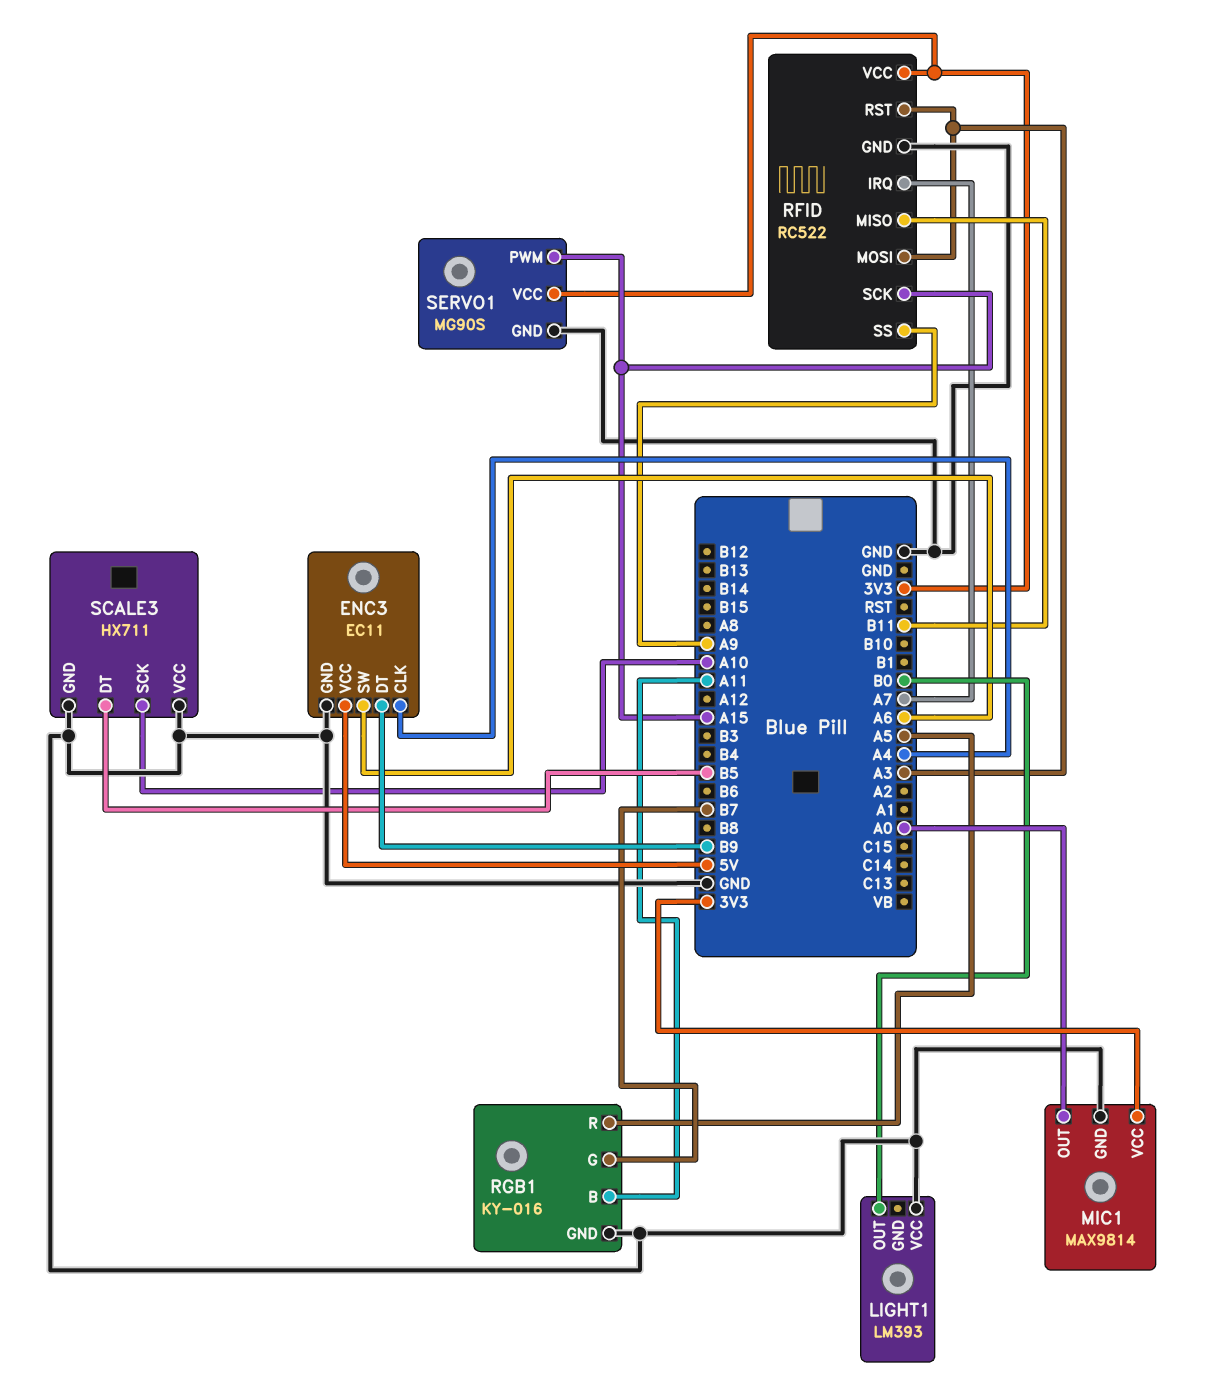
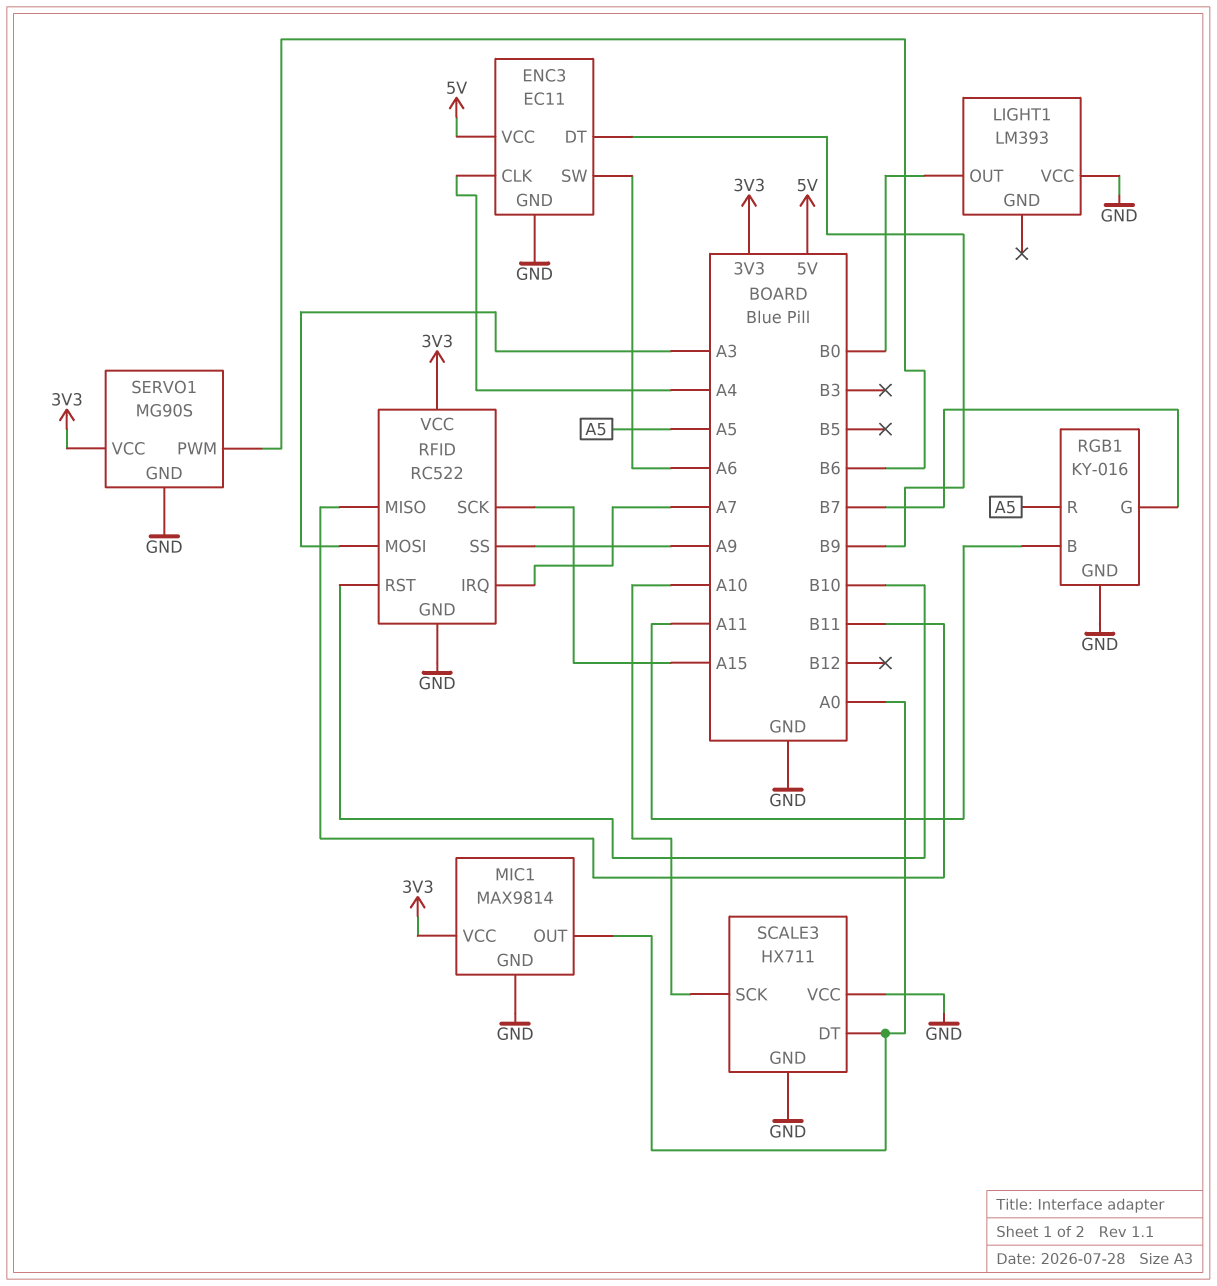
RFID pin RST: A3 -> B10
SCALE3 pin DT: B5 -> A0
SERVO1 pin PWM: A15 -> B6

